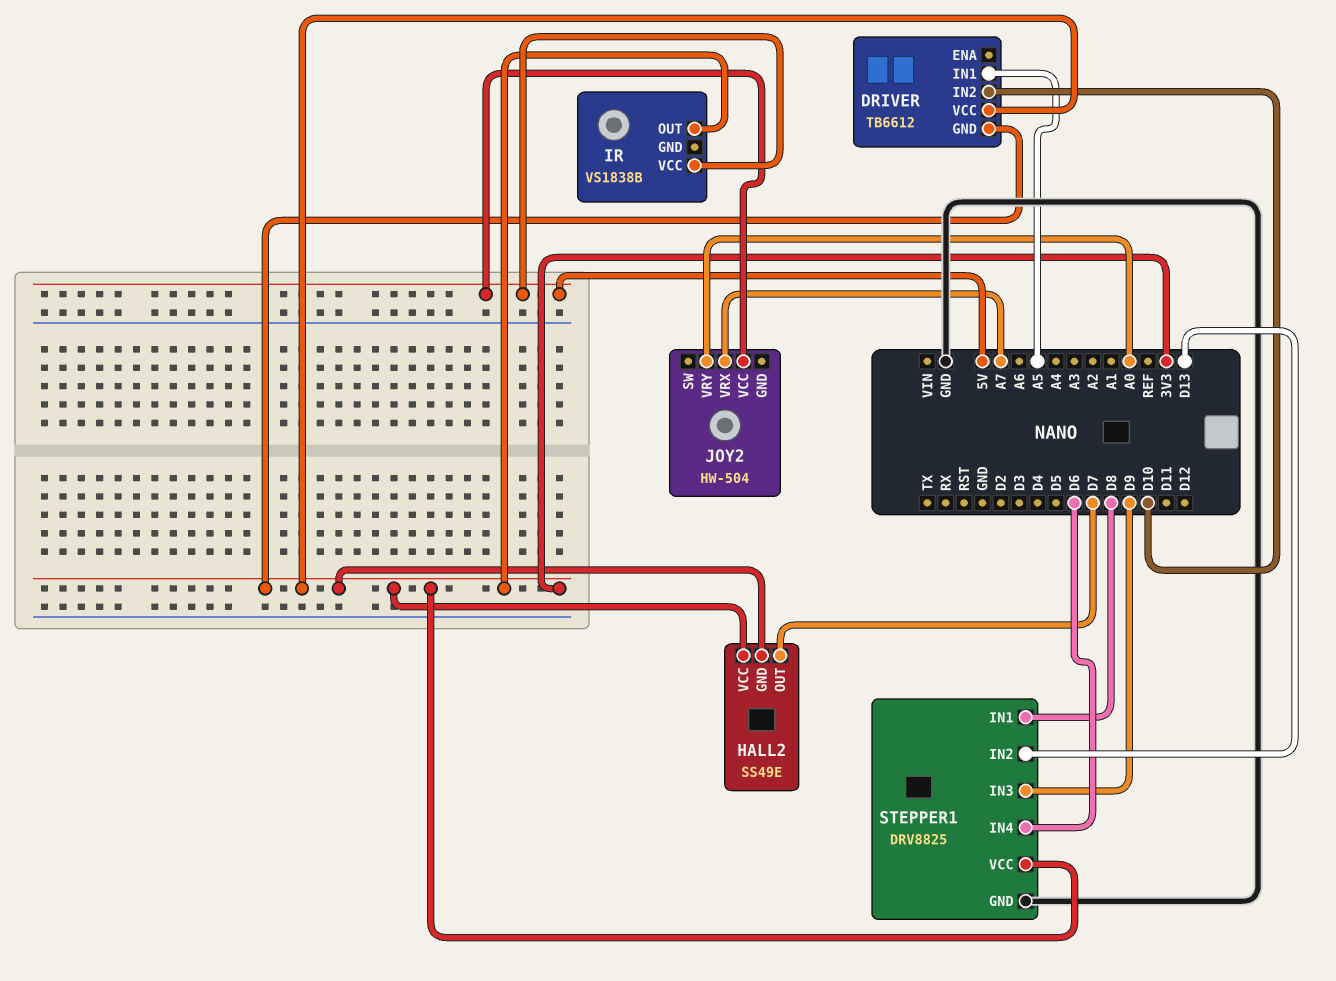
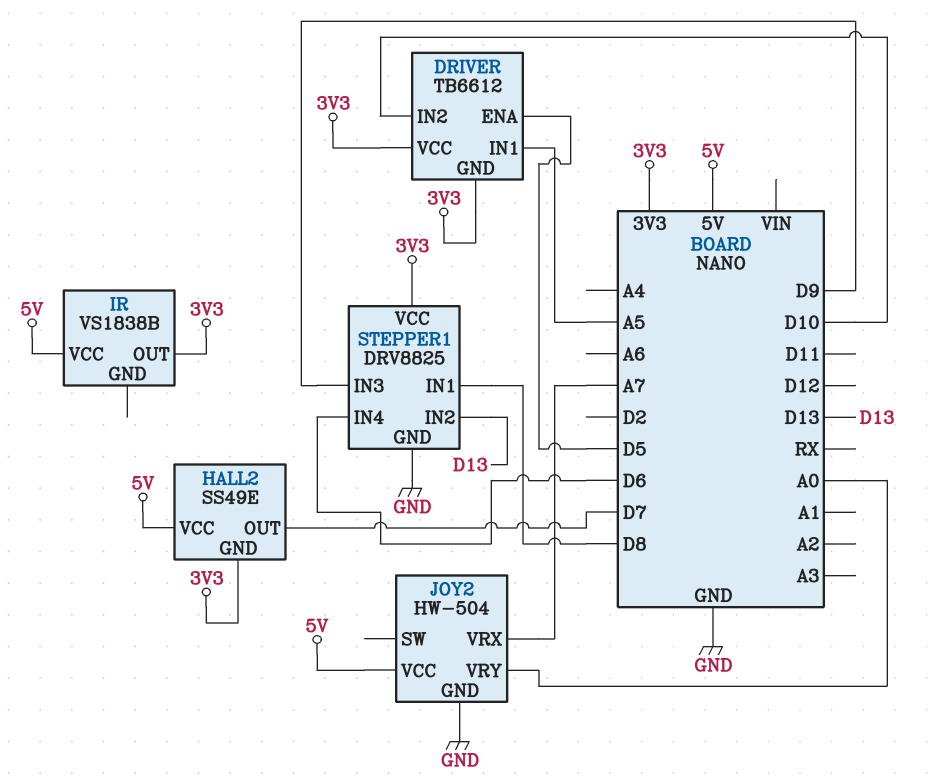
DRIVER pin ENA: none -> D5
HALL2 pin VCC: 3V3 -> 5V
JOY2 pin GND: none -> GND

